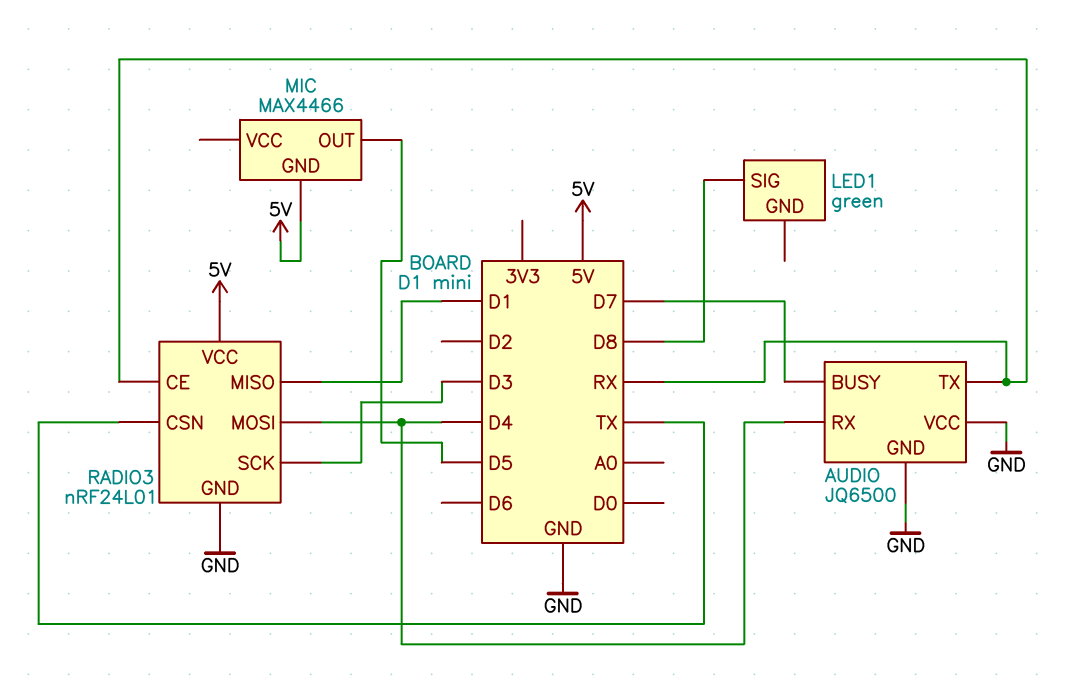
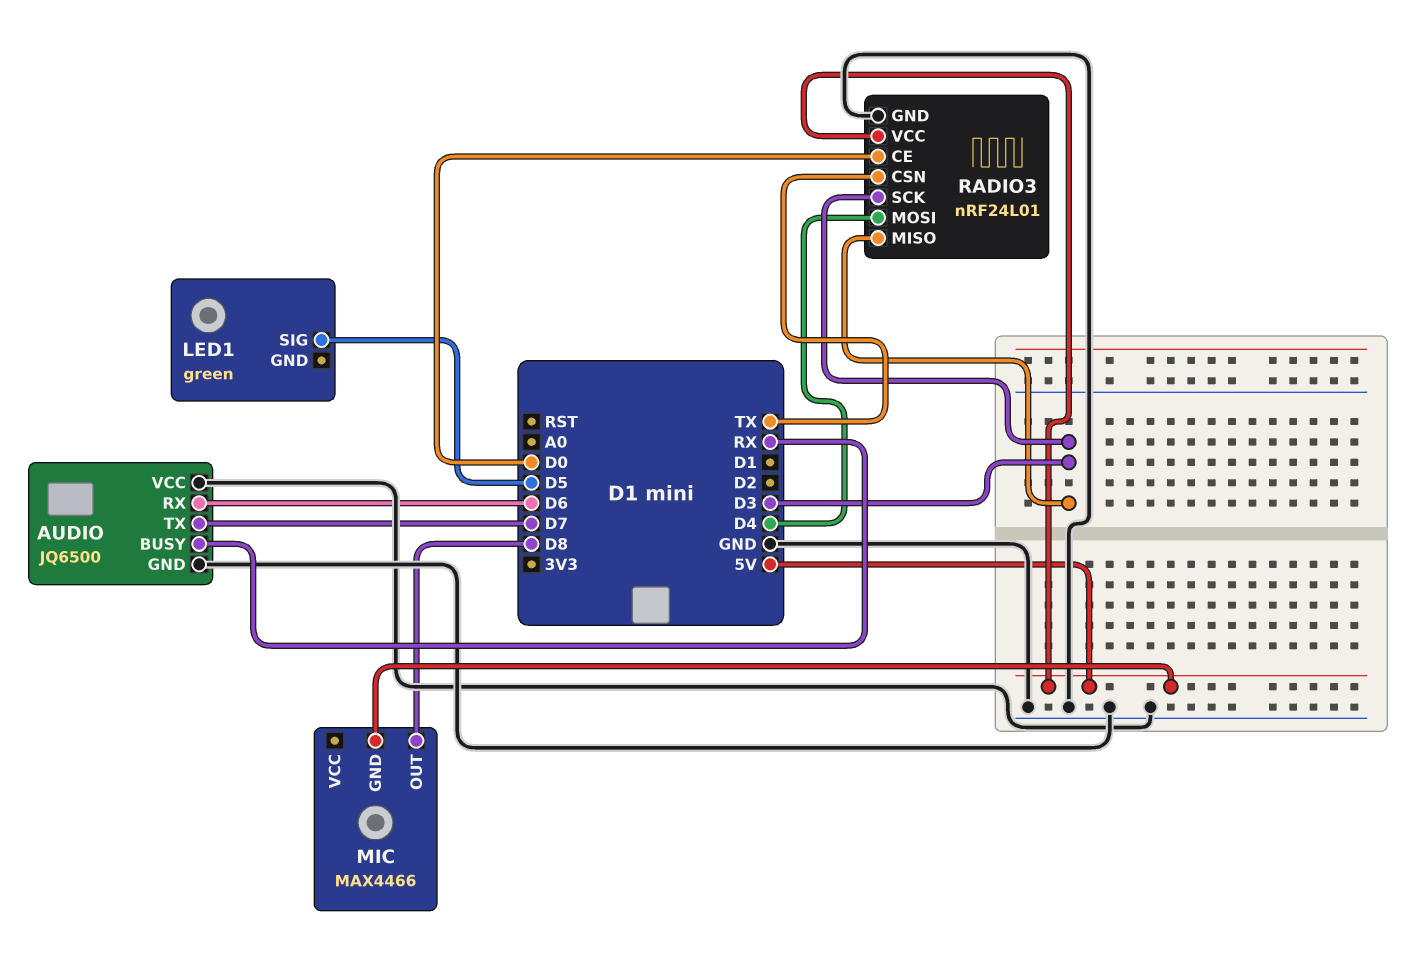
AUDIO pin BUSY: D7 -> RX
AUDIO pin RX: D4 -> D6
AUDIO pin TX: RX -> D7
LED1 pin SIG: D8 -> D5
MIC pin OUT: D5 -> D8
RADIO3 pin CE: RX -> D0
RADIO3 pin MISO: D1 -> D3

